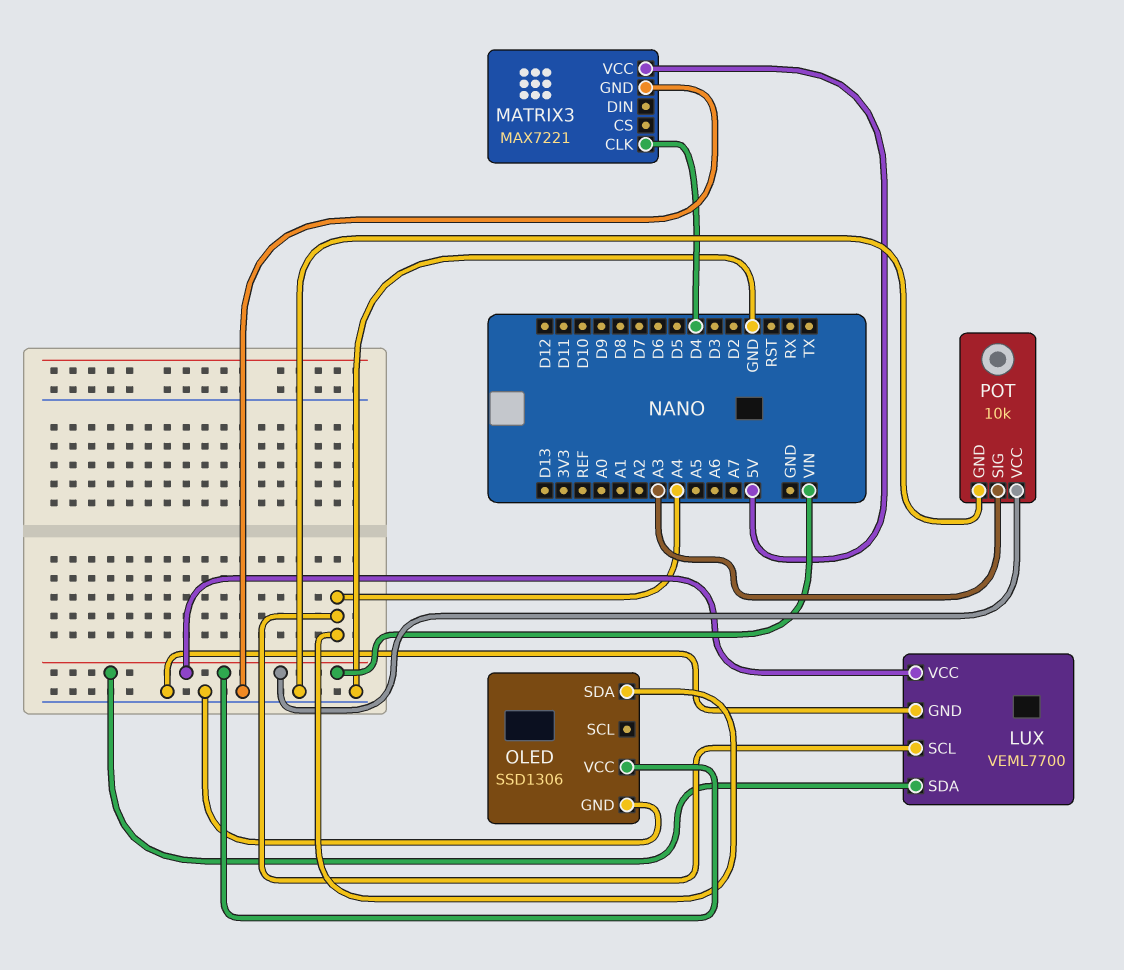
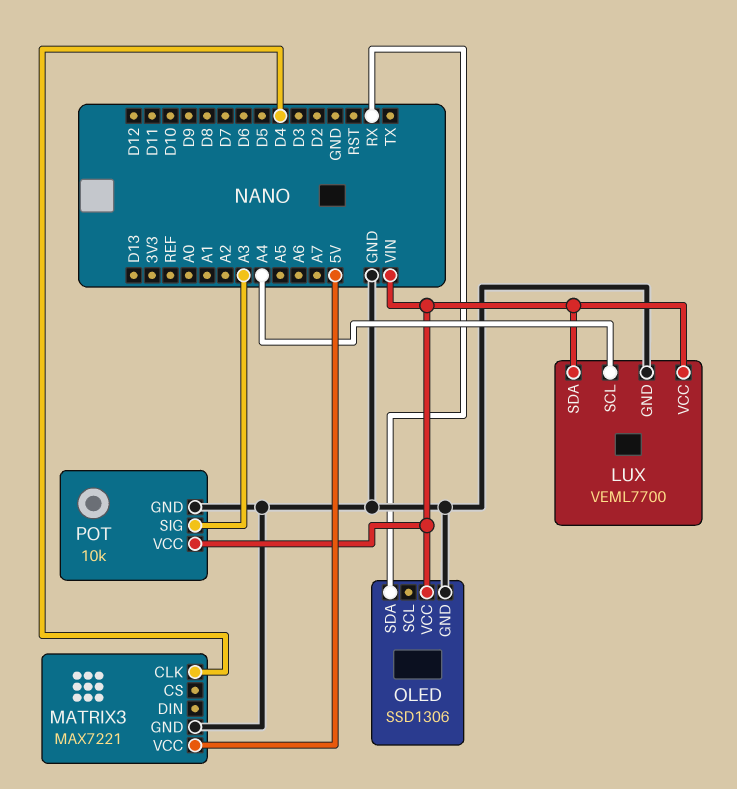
OLED pin SDA: A4 -> RX

